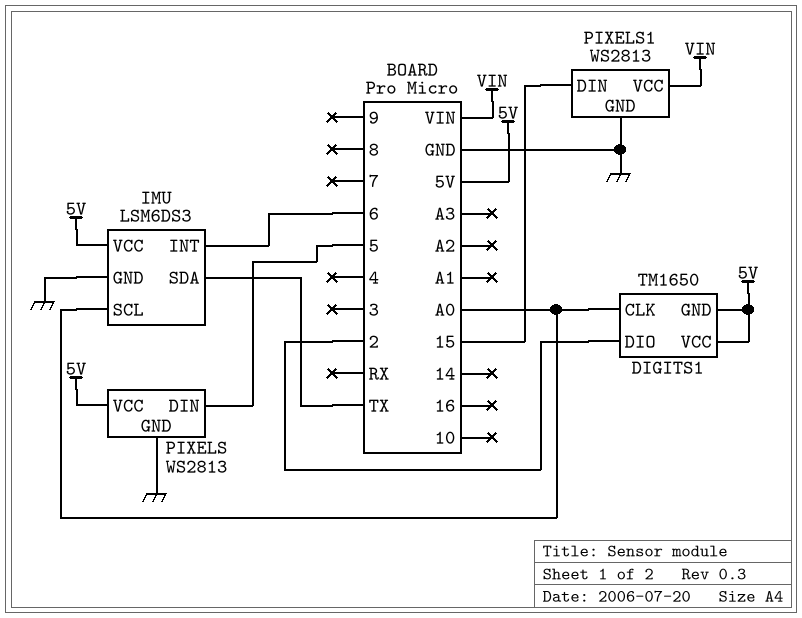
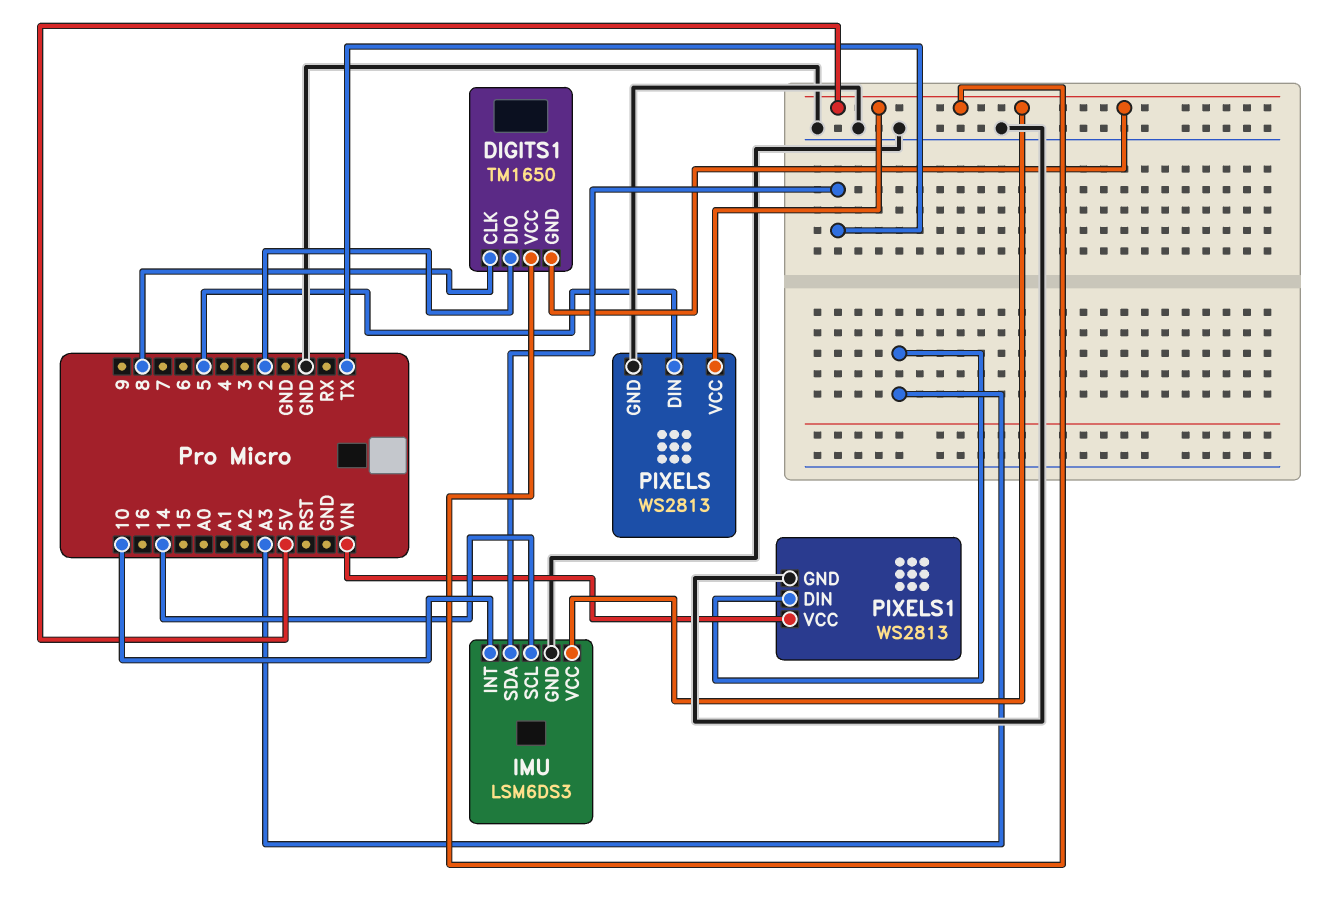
DIGITS1 pin CLK: A0 -> 8
IMU pin INT: 6 -> 10
IMU pin SCL: A0 -> 14
PIXELS1 pin DIN: 15 -> A3

